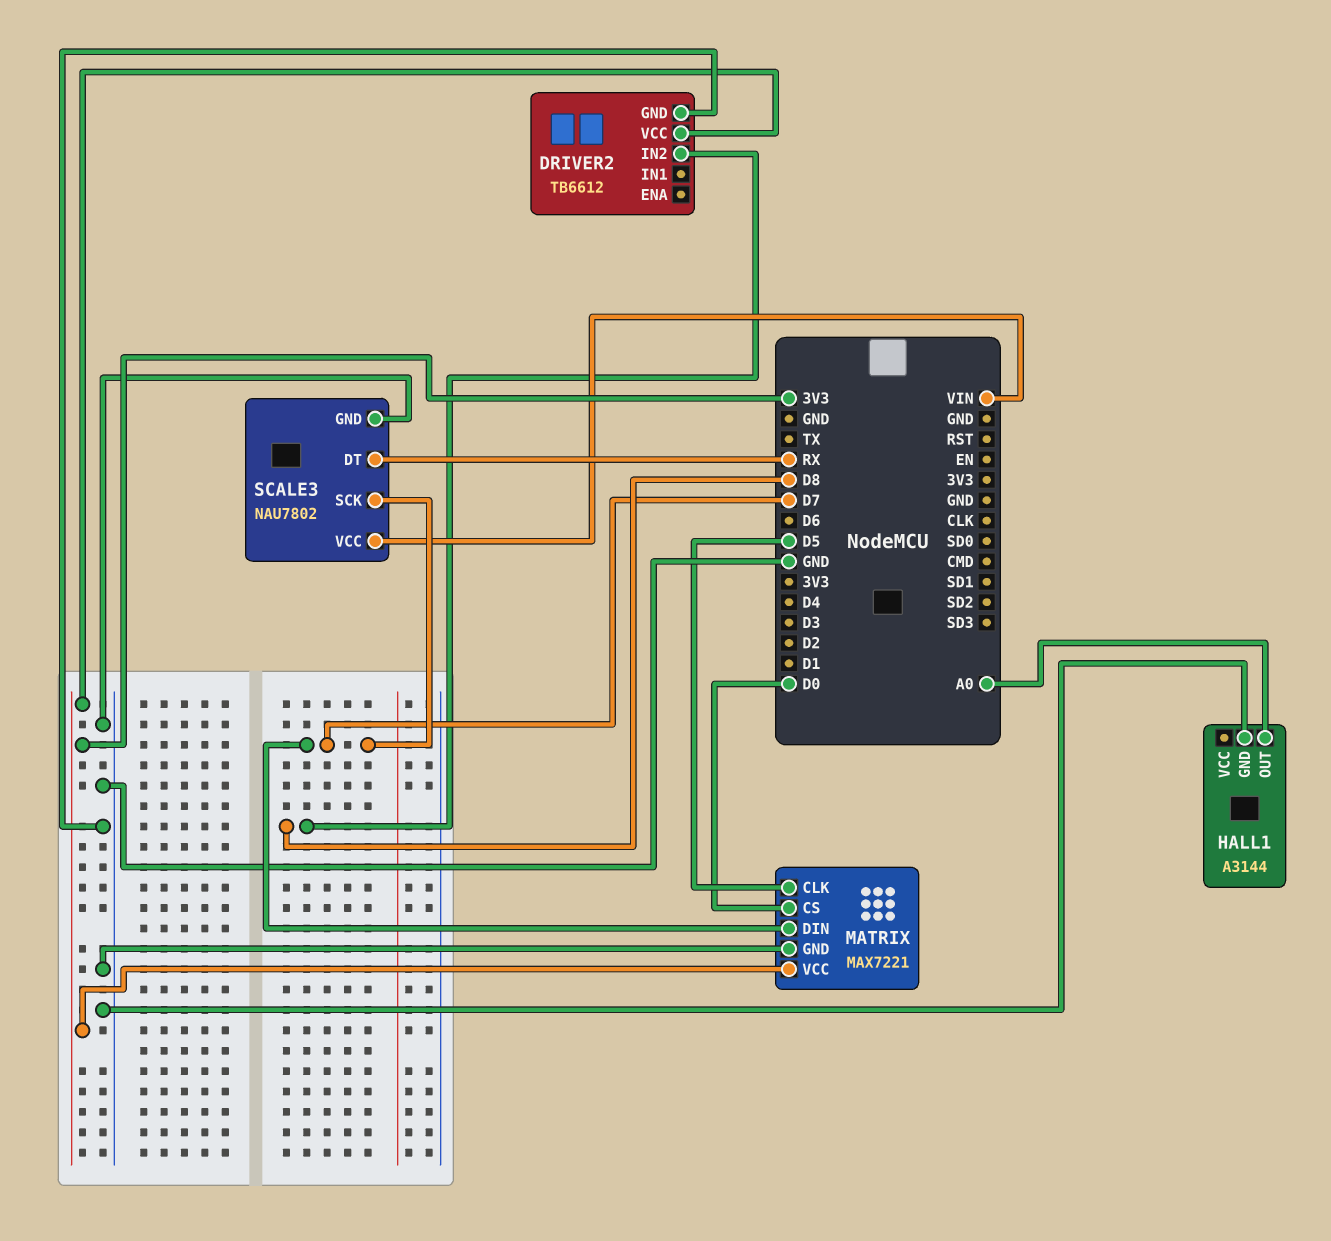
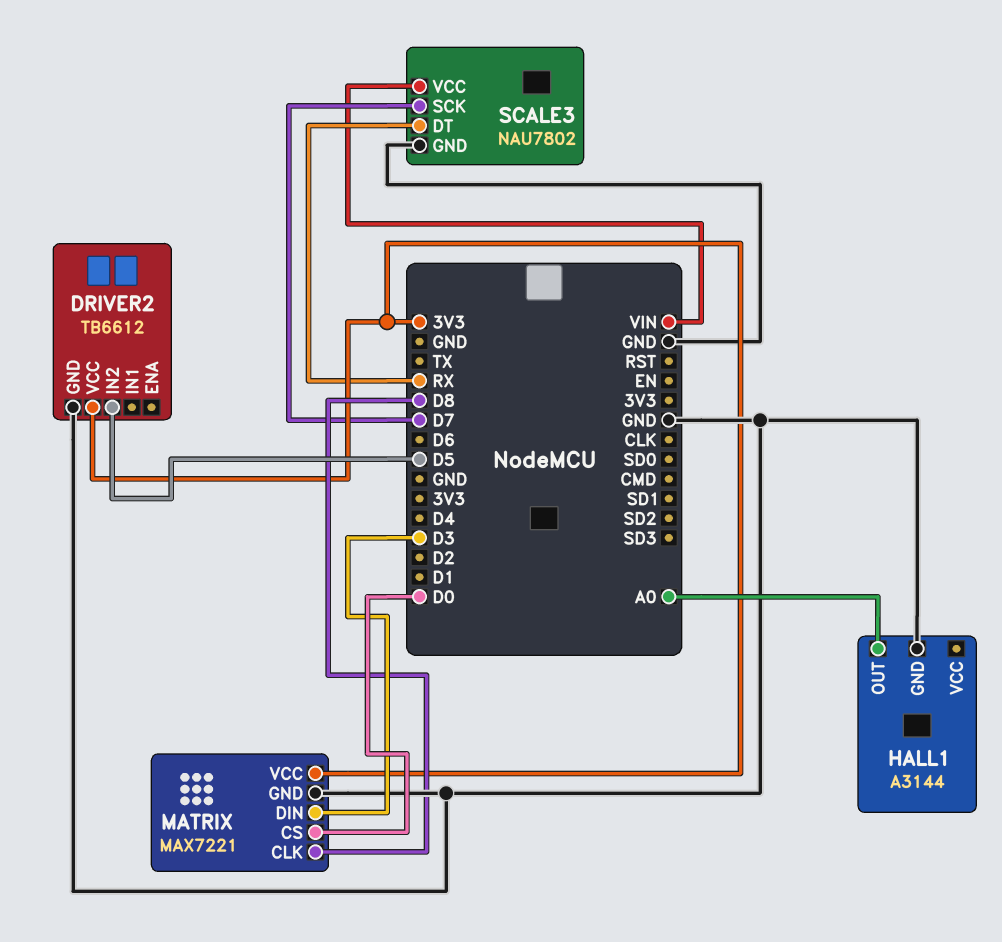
DRIVER2 pin IN2: D8 -> D5
MATRIX pin CLK: D5 -> D8
MATRIX pin DIN: D7 -> D3

